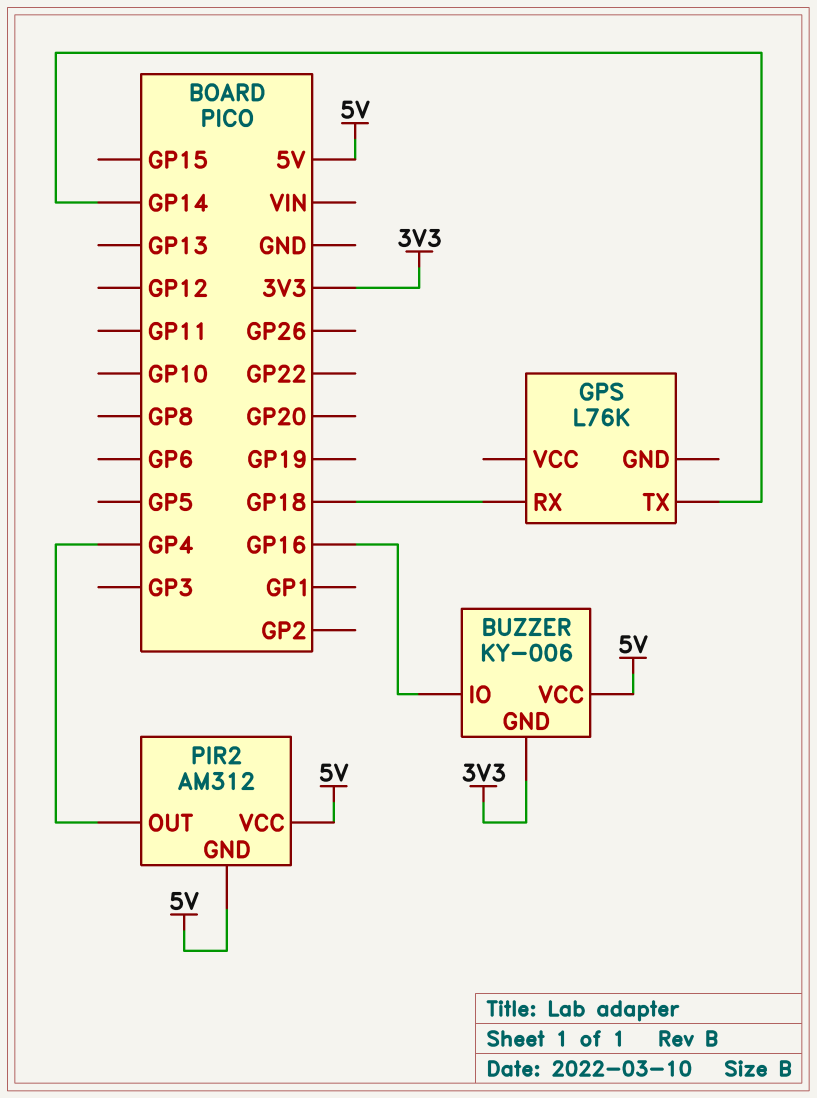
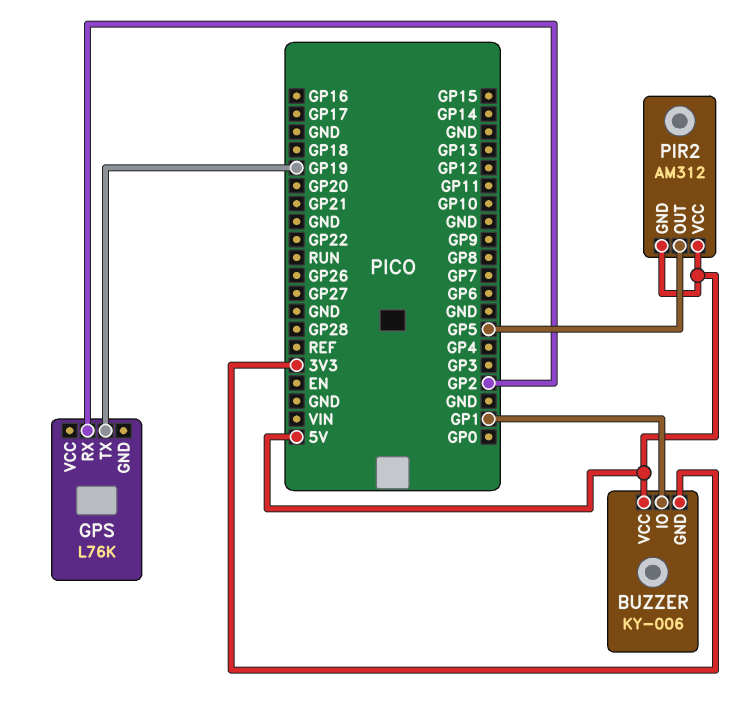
BUZZER pin IO: GP16 -> GP1
GPS pin RX: GP18 -> GP2
GPS pin TX: GP14 -> GP19
PIR2 pin OUT: GP4 -> GP5

